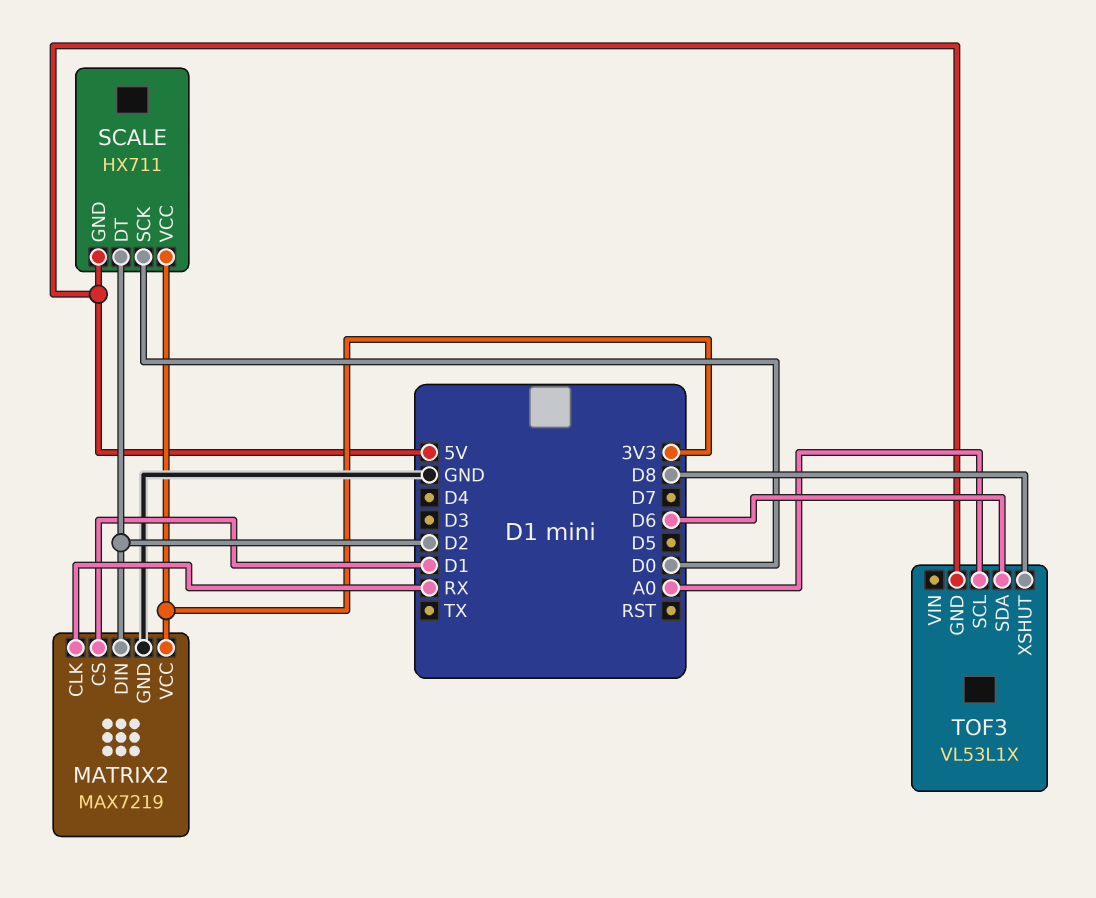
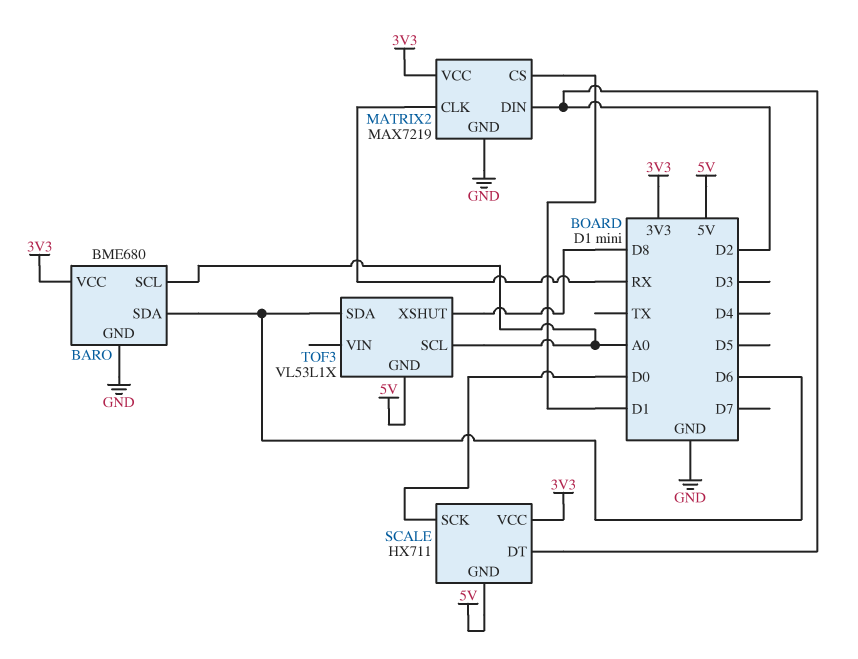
BARO: none -> BME680
BARO pin GND: none -> GND
BARO pin SCL: none -> A0
BARO pin SDA: none -> D6
BARO pin VCC: none -> 3V3

